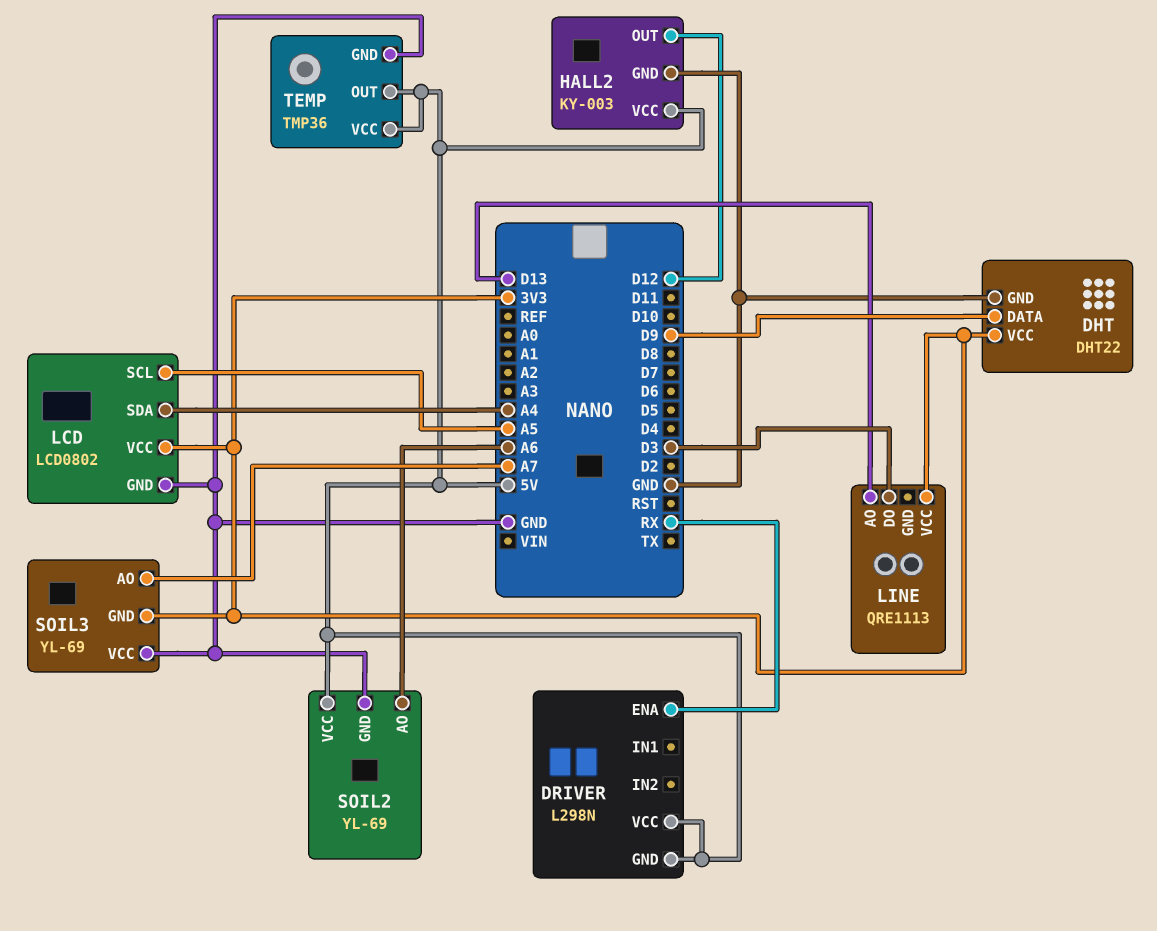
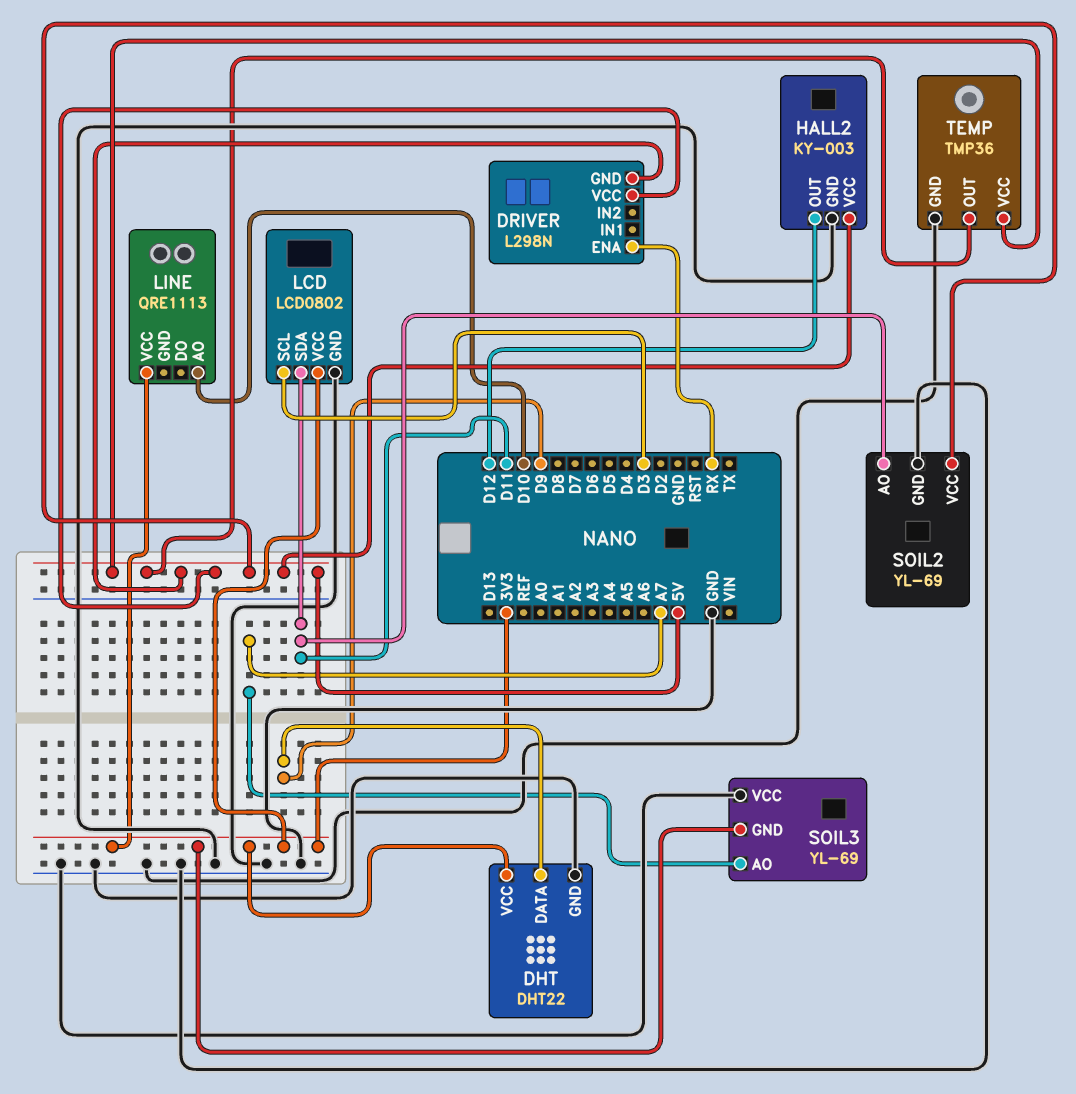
LCD pin SCL: A5 -> D3
LCD pin SDA: A4 -> D11
LINE pin AO: D13 -> D10
LINE pin DO: D3 -> none
SOIL2 pin AO: A6 -> D11

